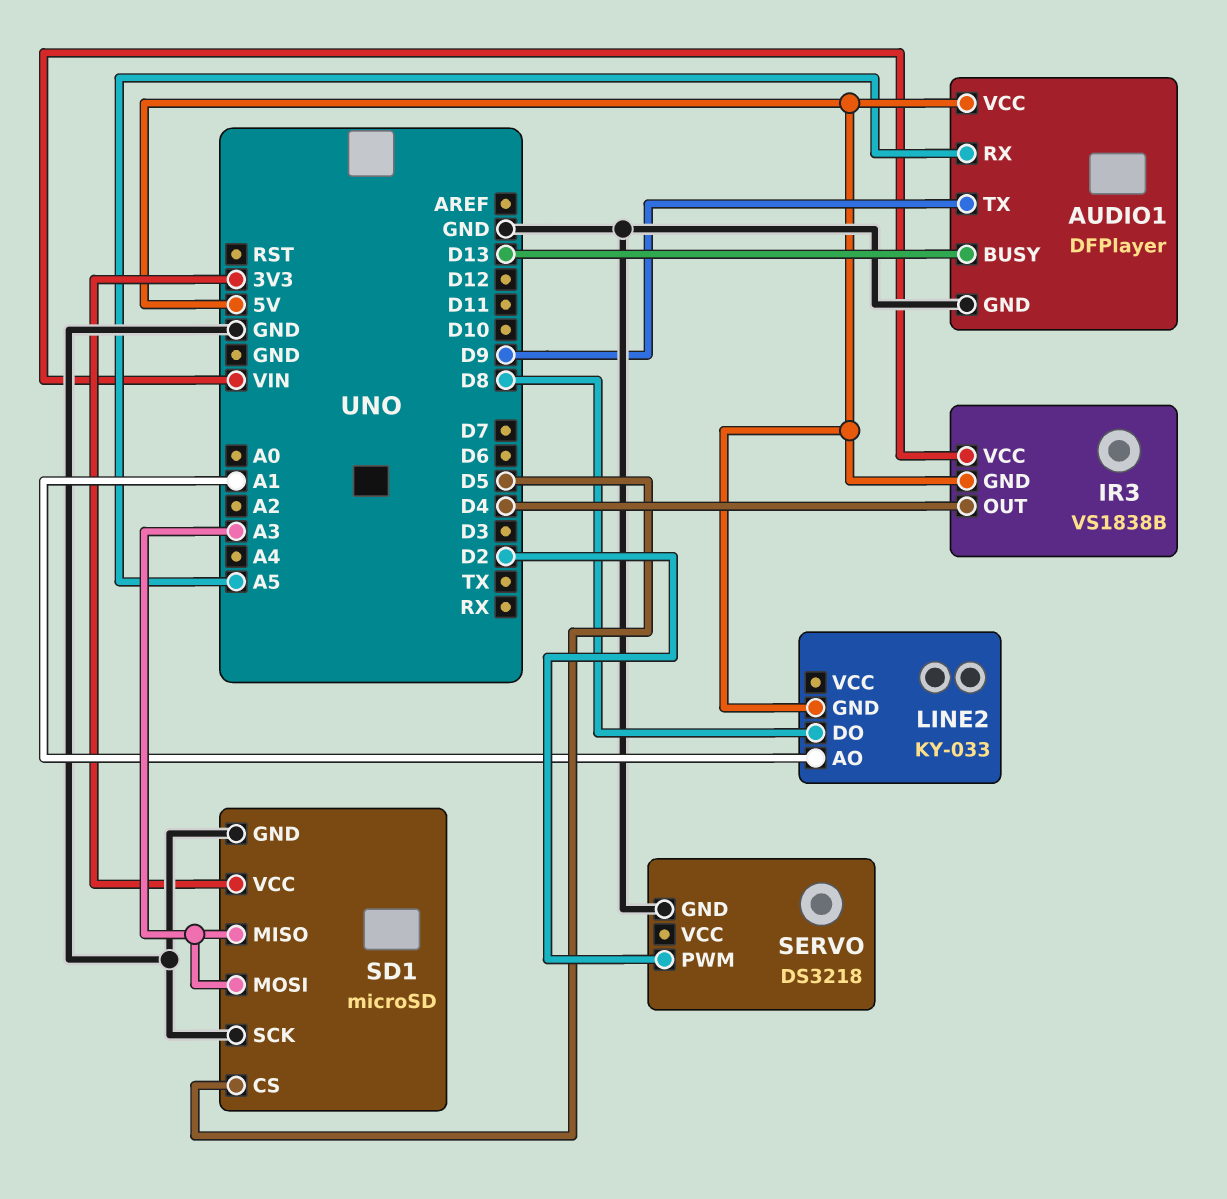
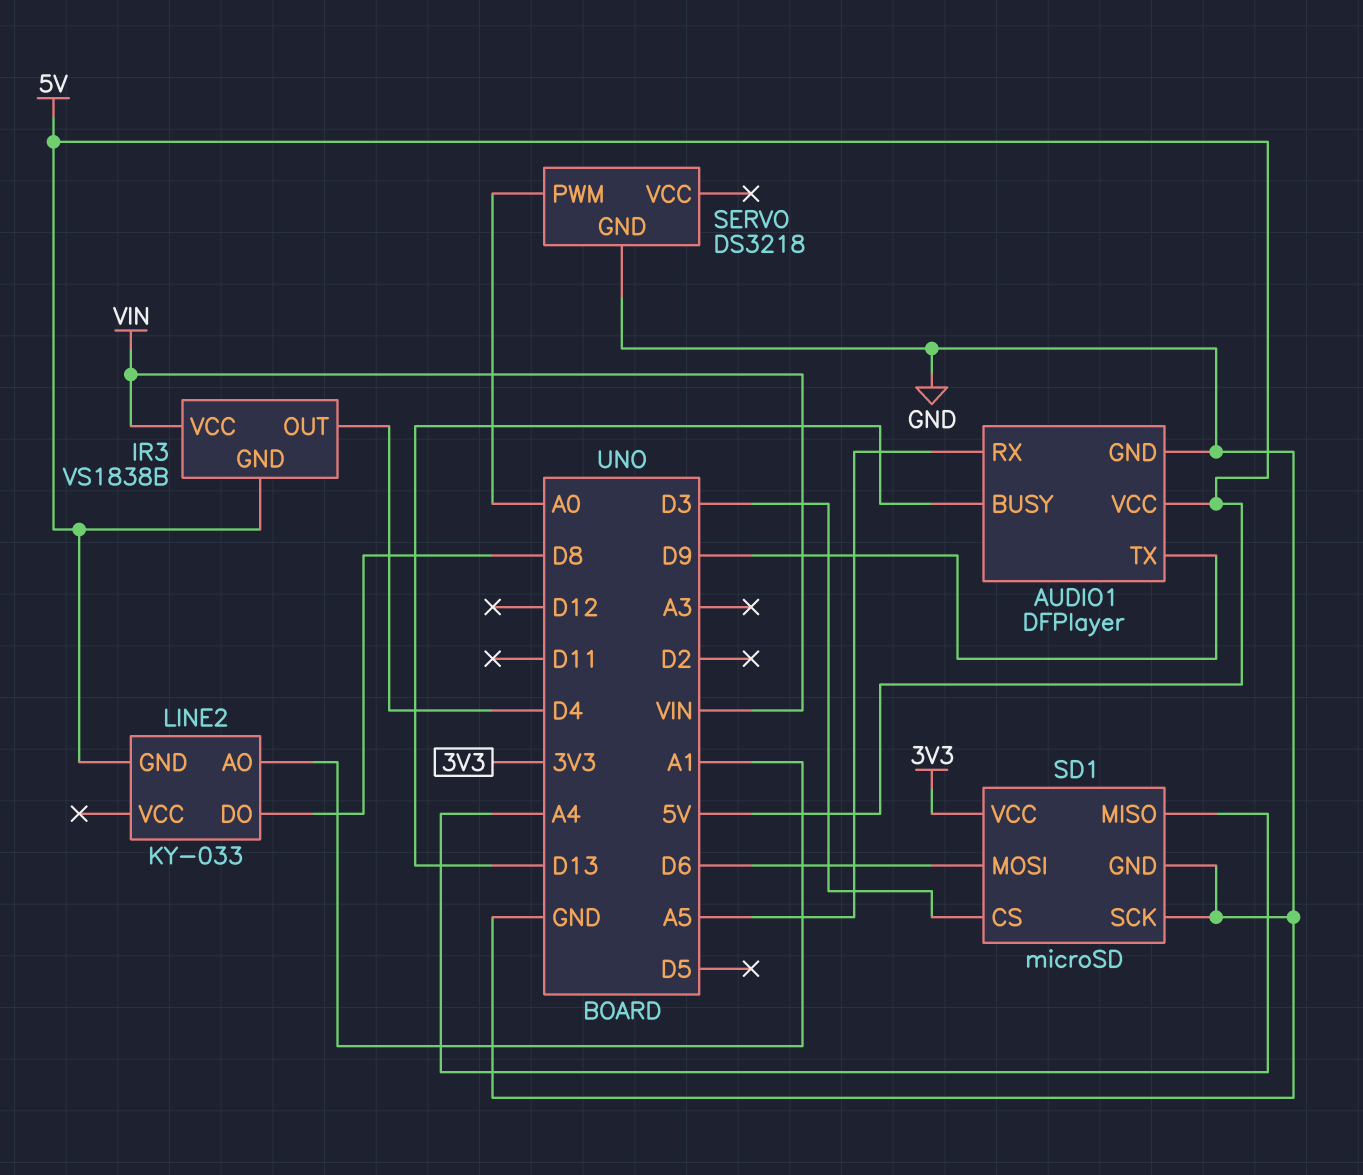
SD1 pin CS: D5 -> D3
SD1 pin MISO: A3 -> A4
SD1 pin MOSI: A3 -> D6
SERVO pin PWM: D2 -> A0

